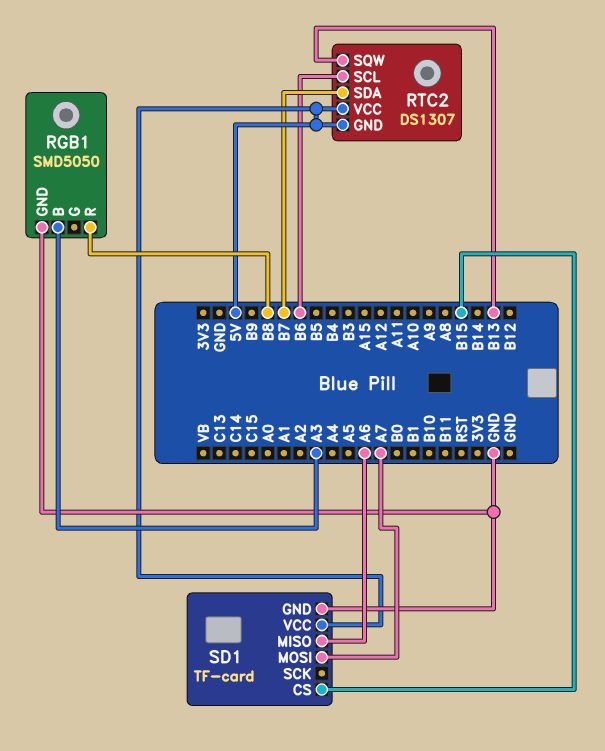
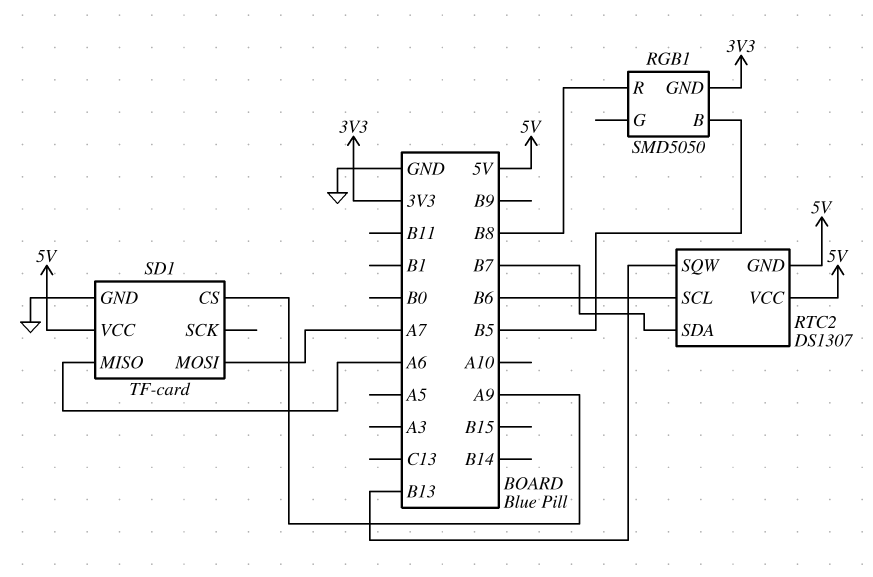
RGB1 pin B: A3 -> B5
RGB1 pin GND: GND -> 3V3
SD1 pin CS: B15 -> A9

